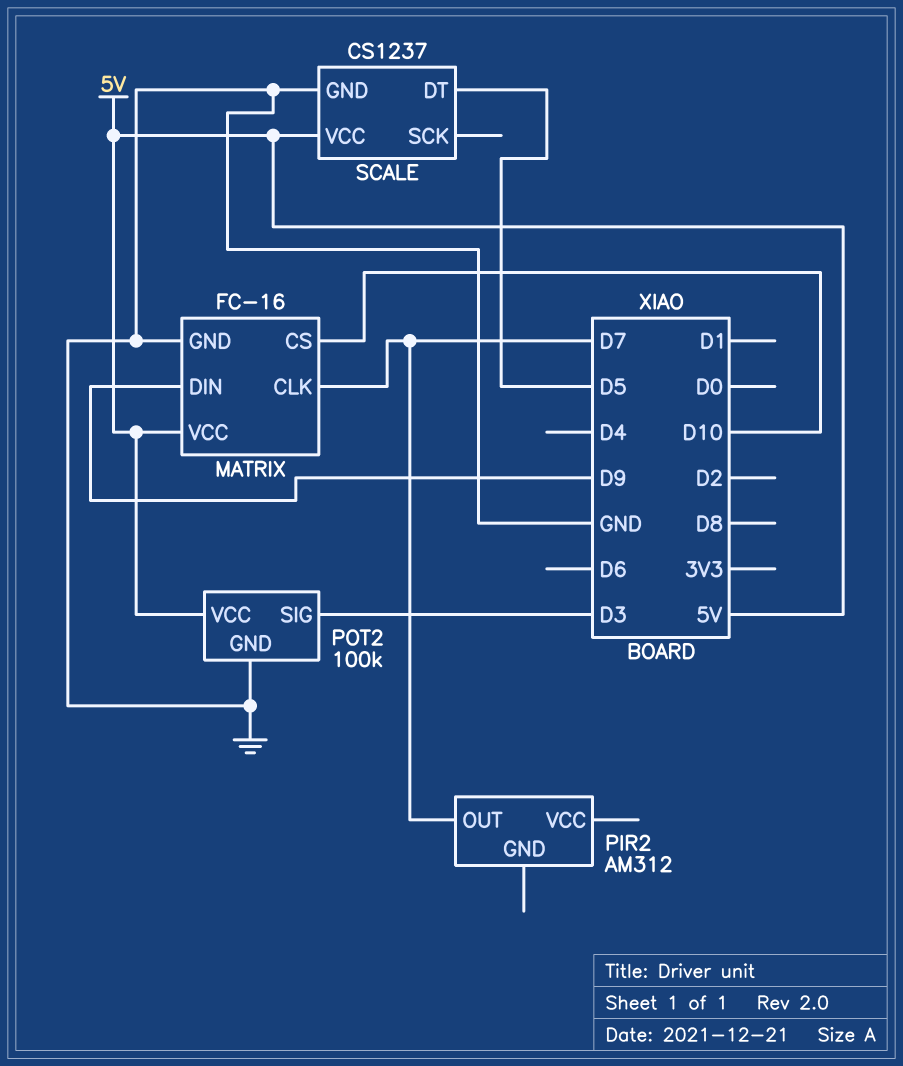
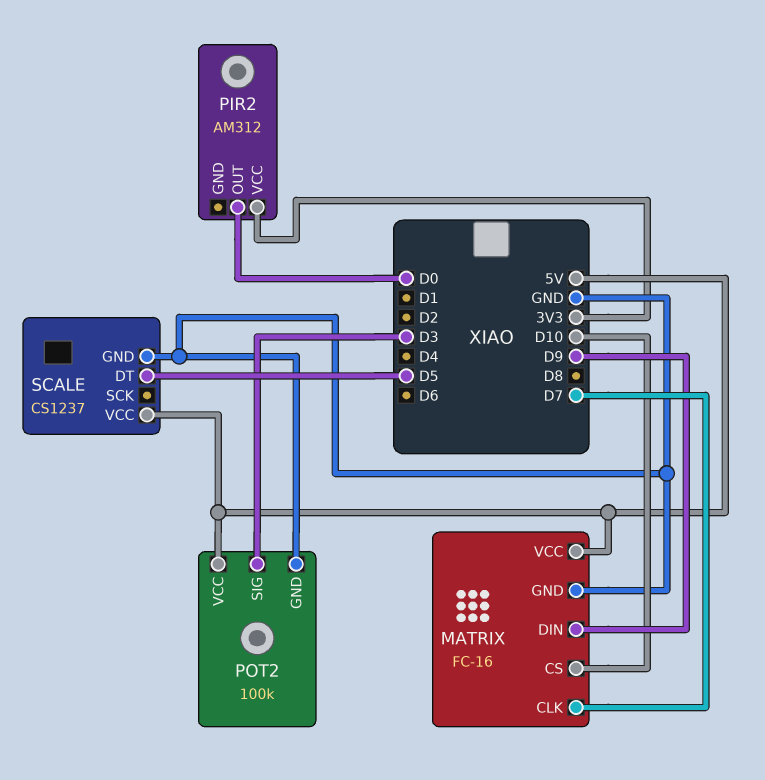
PIR2 pin OUT: D7 -> D0
PIR2 pin VCC: none -> 3V3

